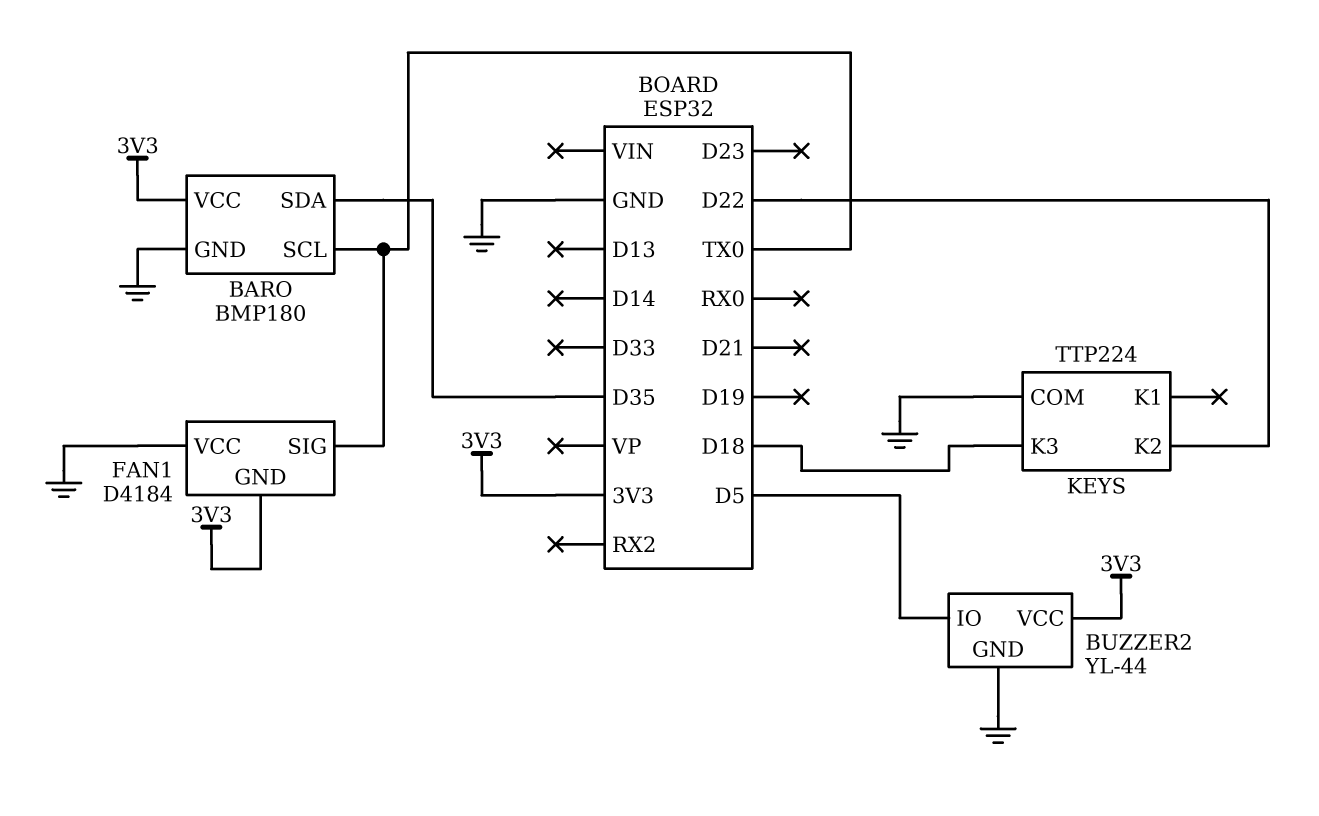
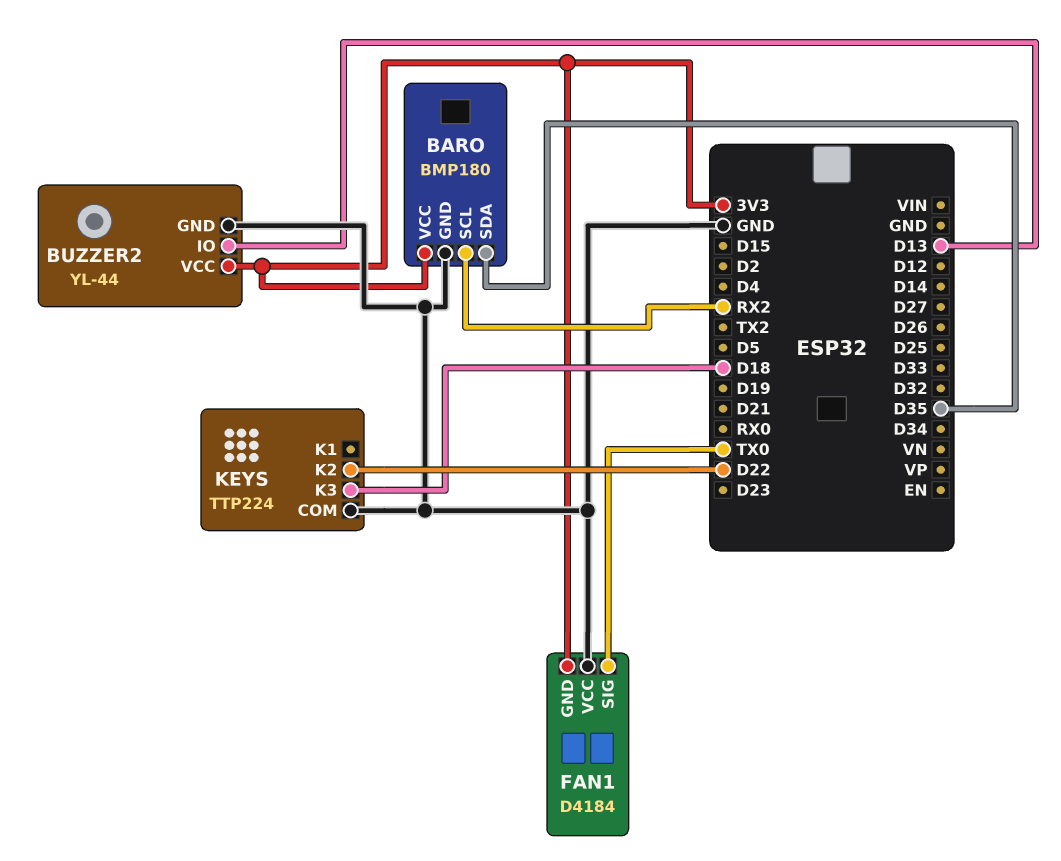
BARO pin SCL: TX0 -> RX2
BUZZER2 pin IO: D5 -> D13

